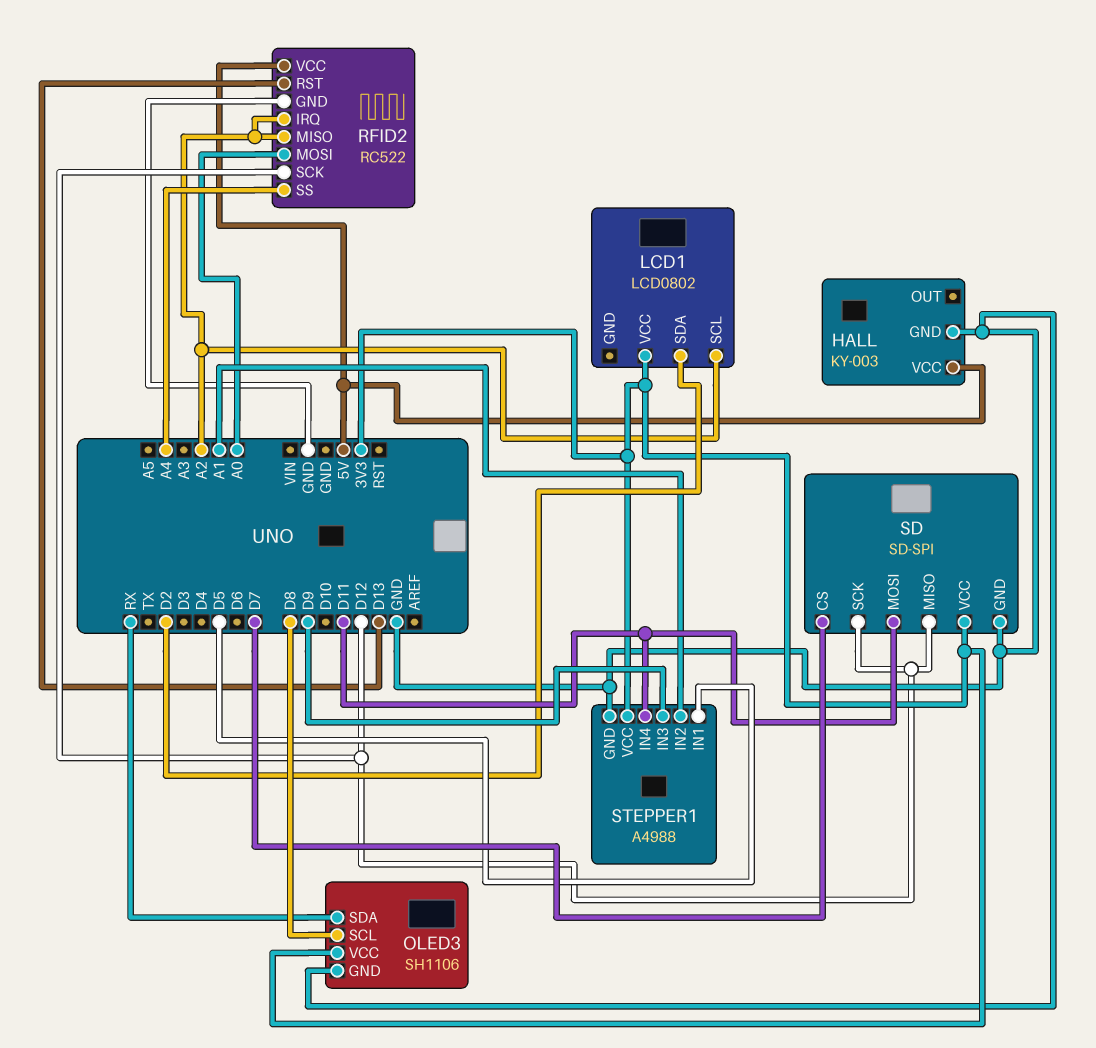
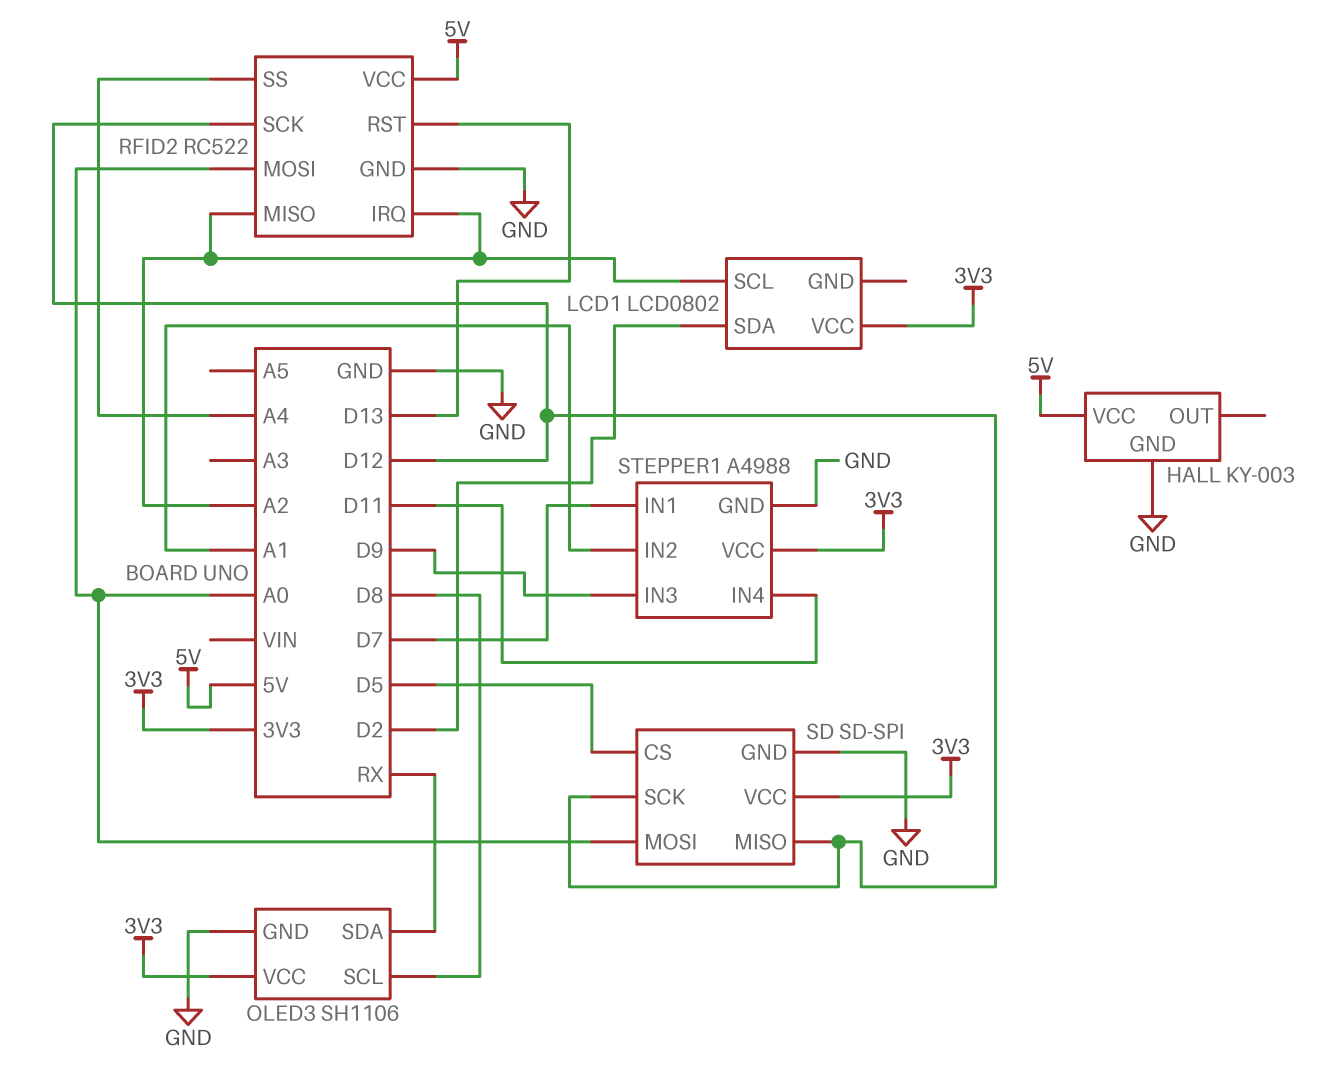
SD pin CS: D7 -> D5
SD pin MOSI: D11 -> A0
STEPPER1 pin IN1: D5 -> D7

